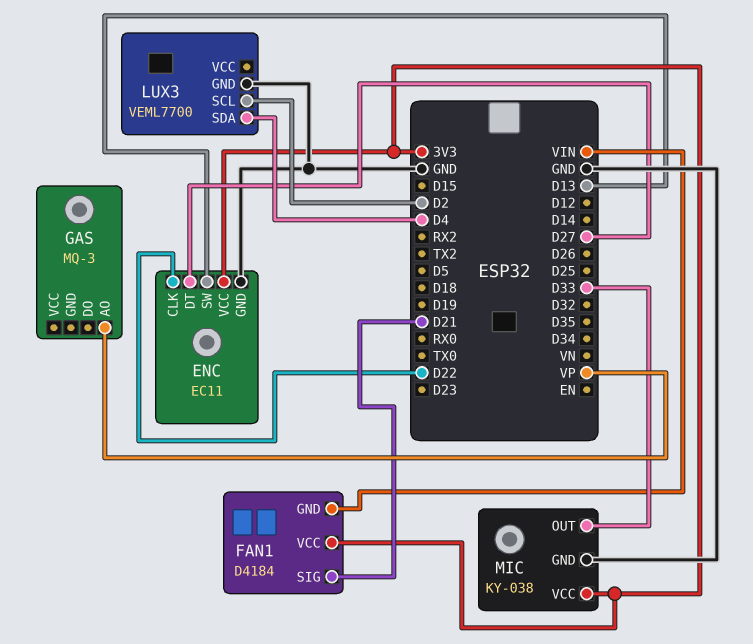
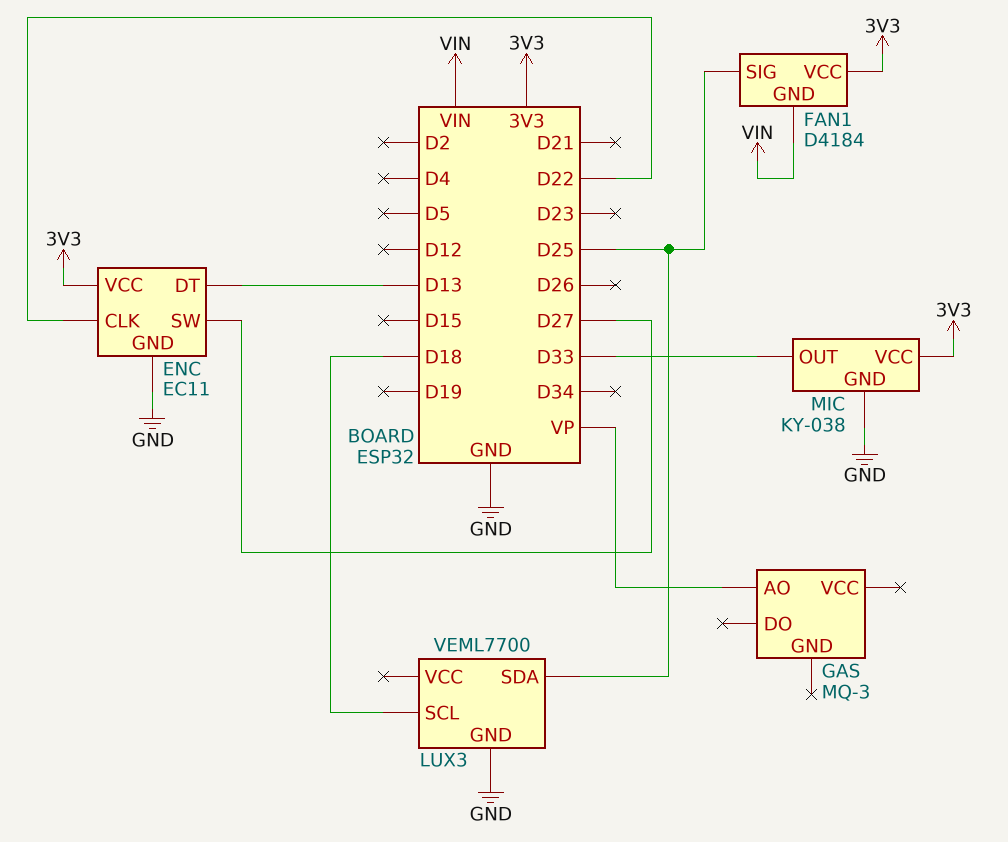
ENC pin DT: D27 -> D13
ENC pin SW: D13 -> D27
FAN1 pin SIG: D21 -> D25
LUX3 pin SCL: D2 -> D18
LUX3 pin SDA: D4 -> D25

